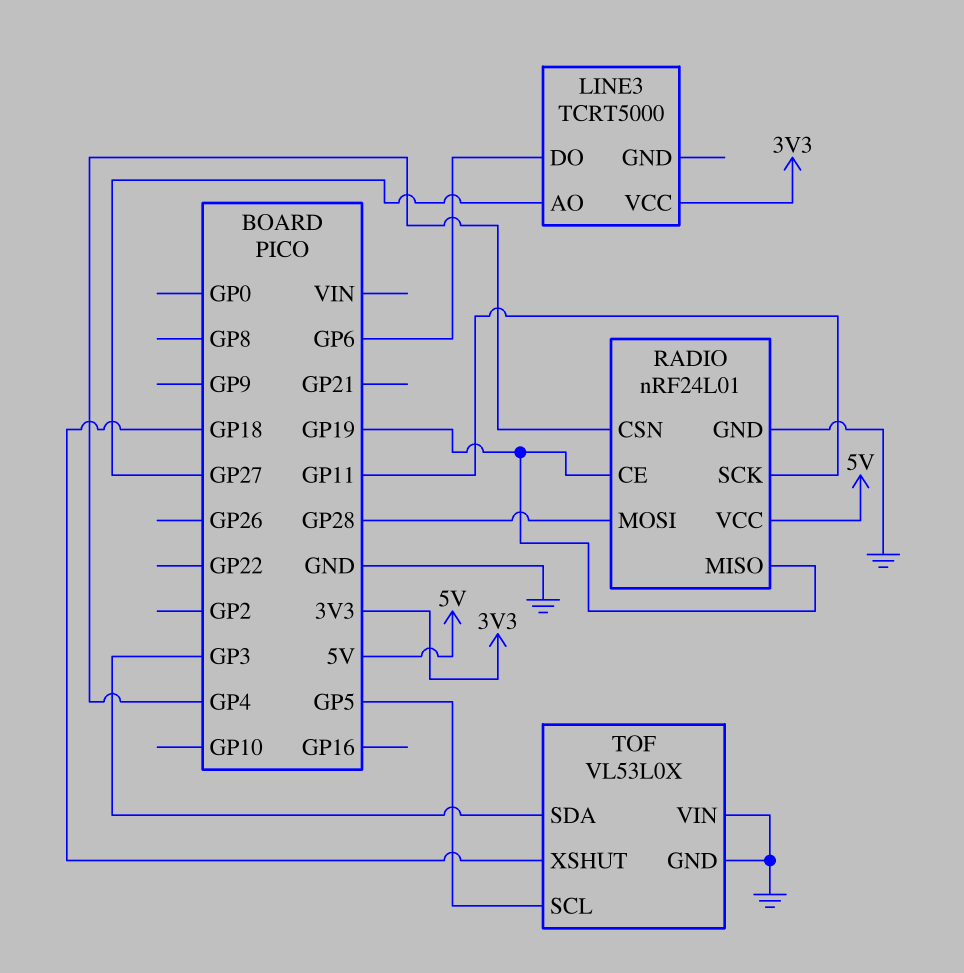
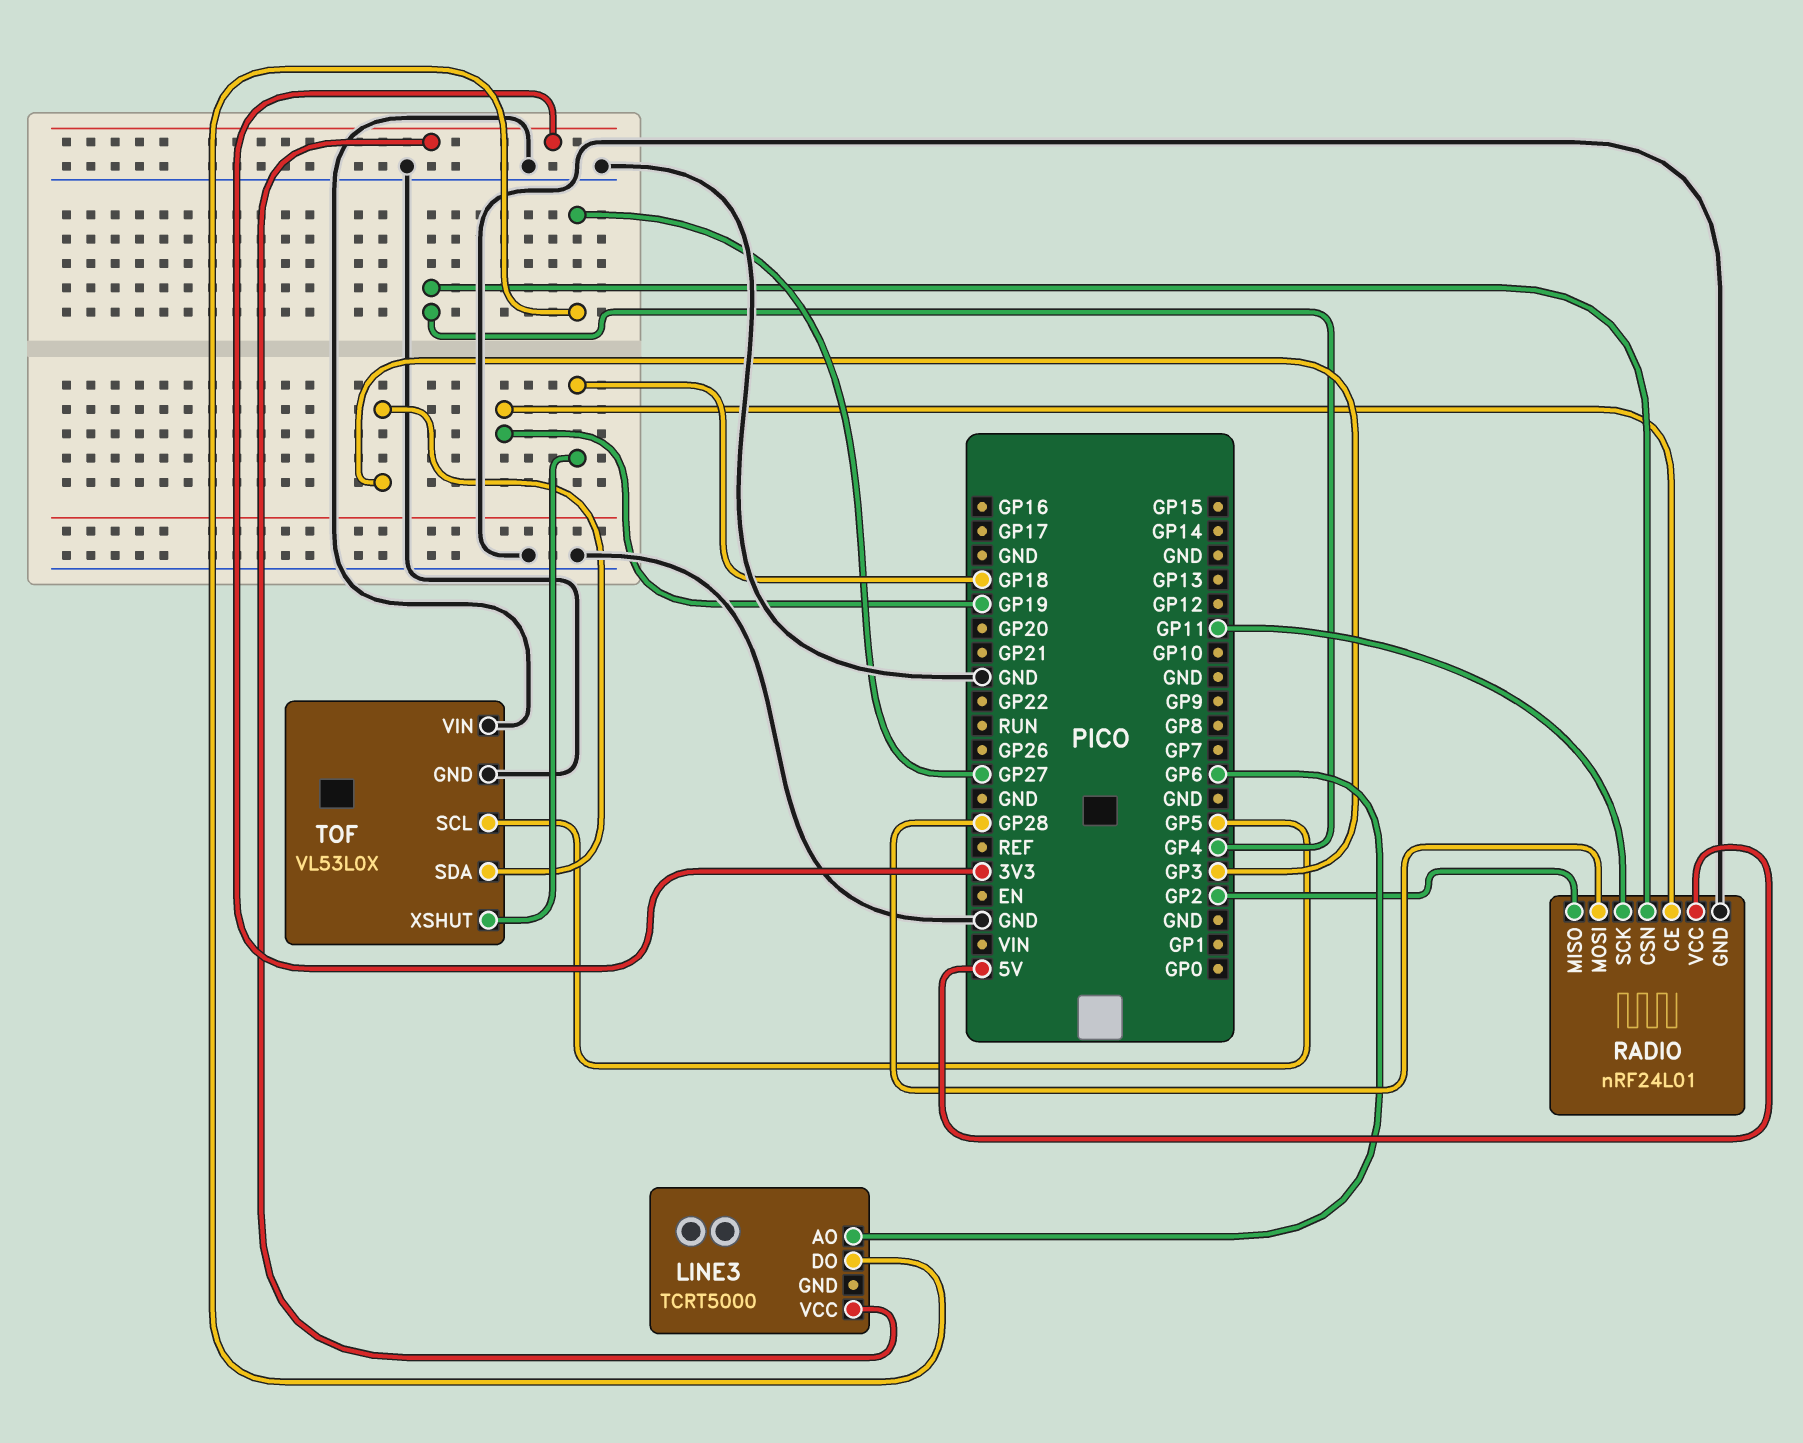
LINE3 pin AO: GP27 -> GP6
LINE3 pin DO: GP6 -> GP27
RADIO pin MISO: GP19 -> GP2

